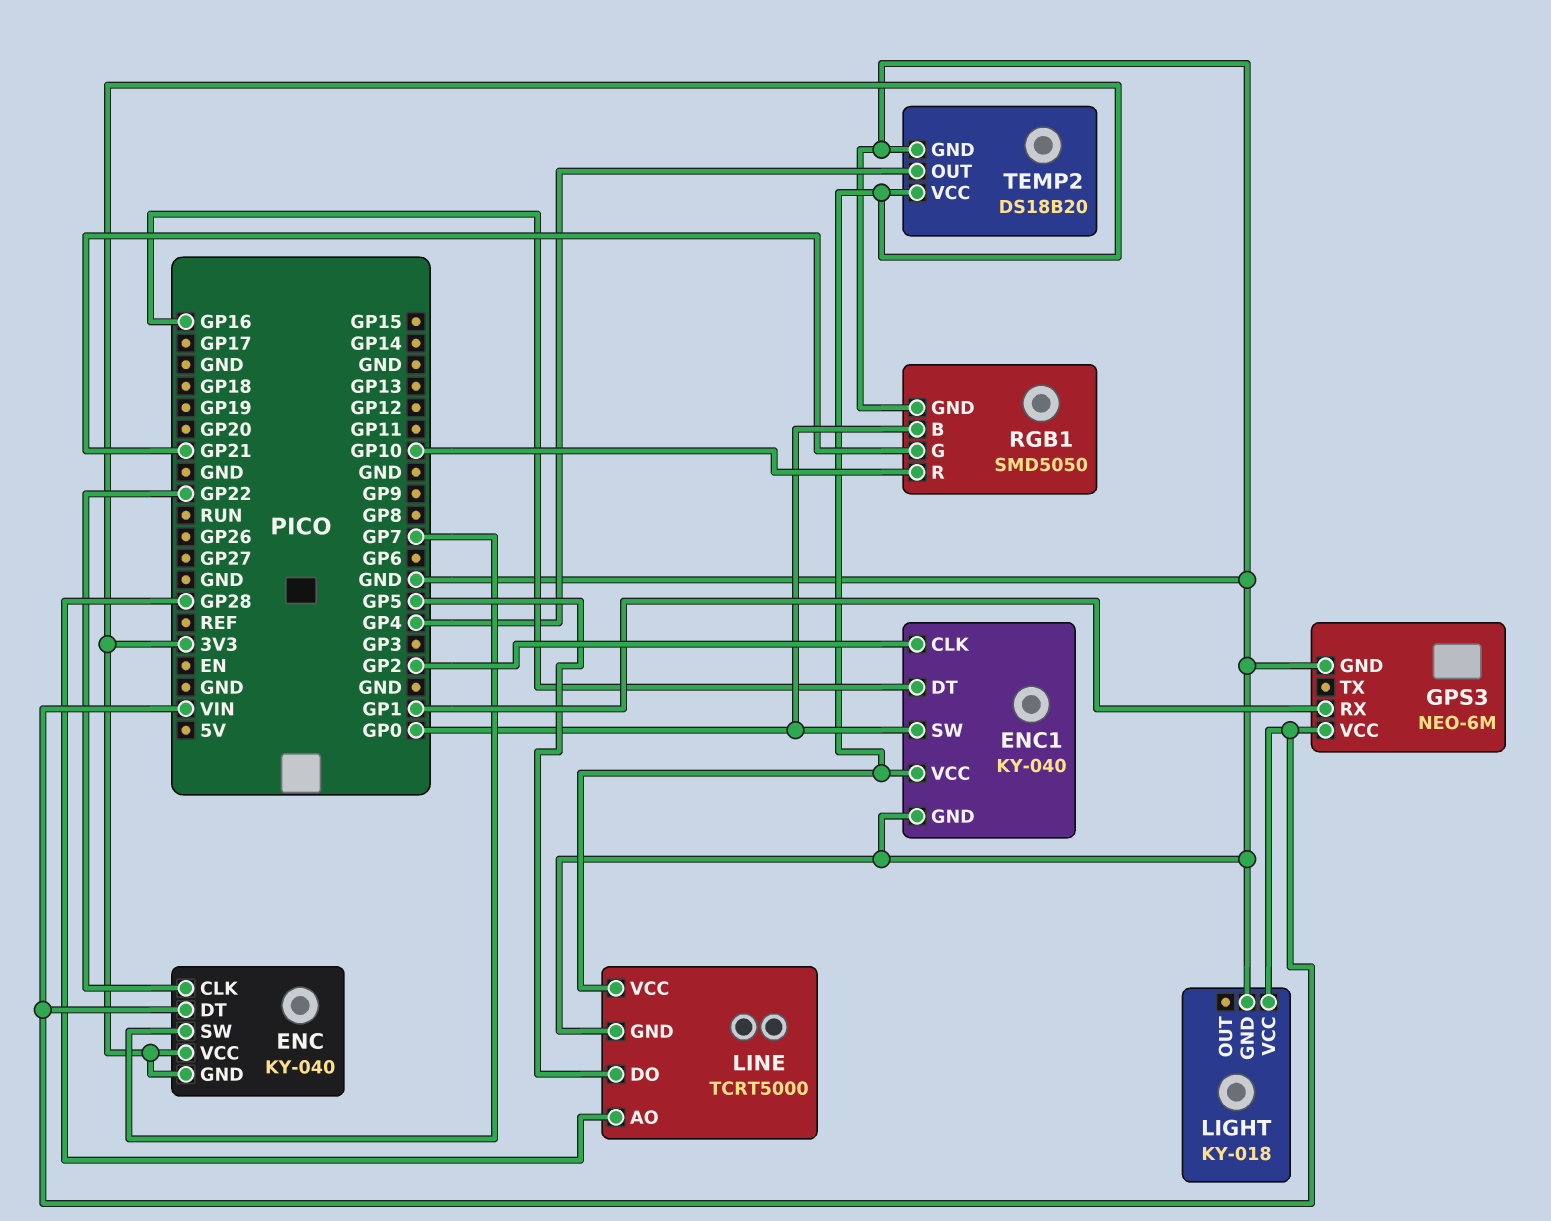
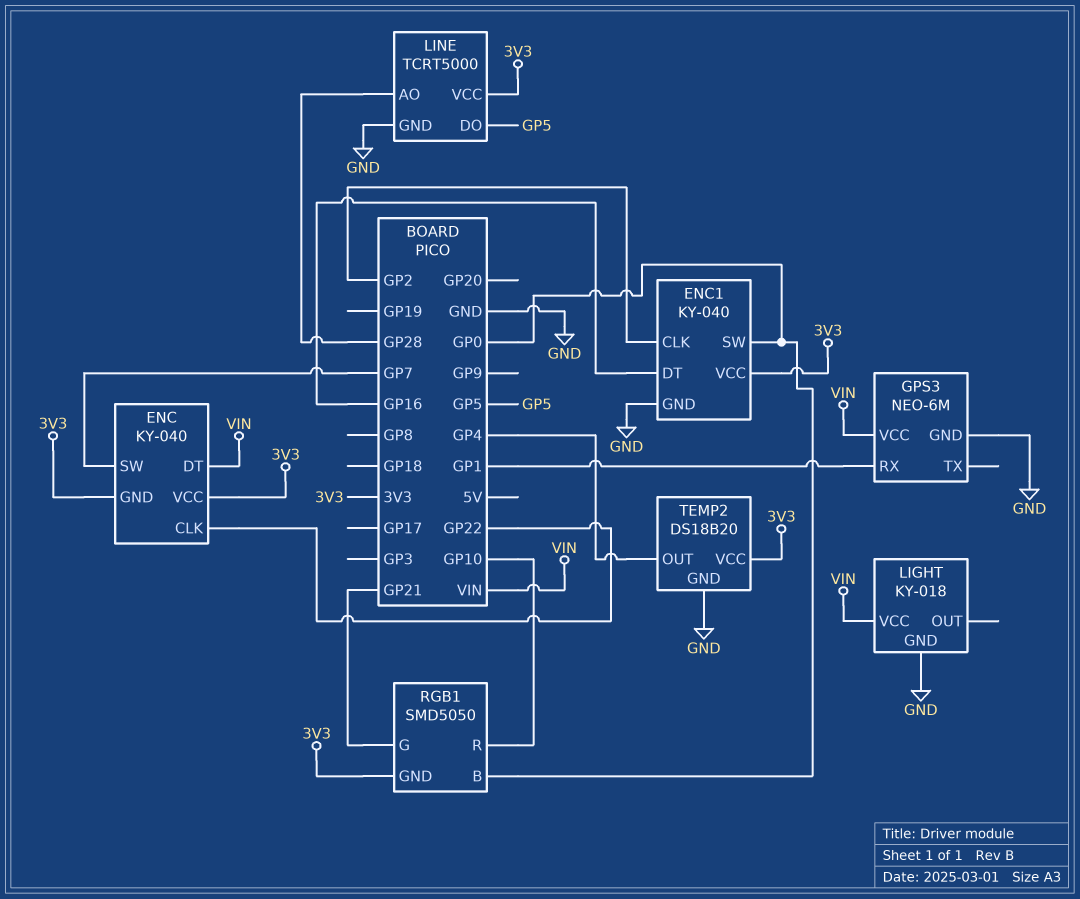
RGB1 pin GND: GND -> 3V3

